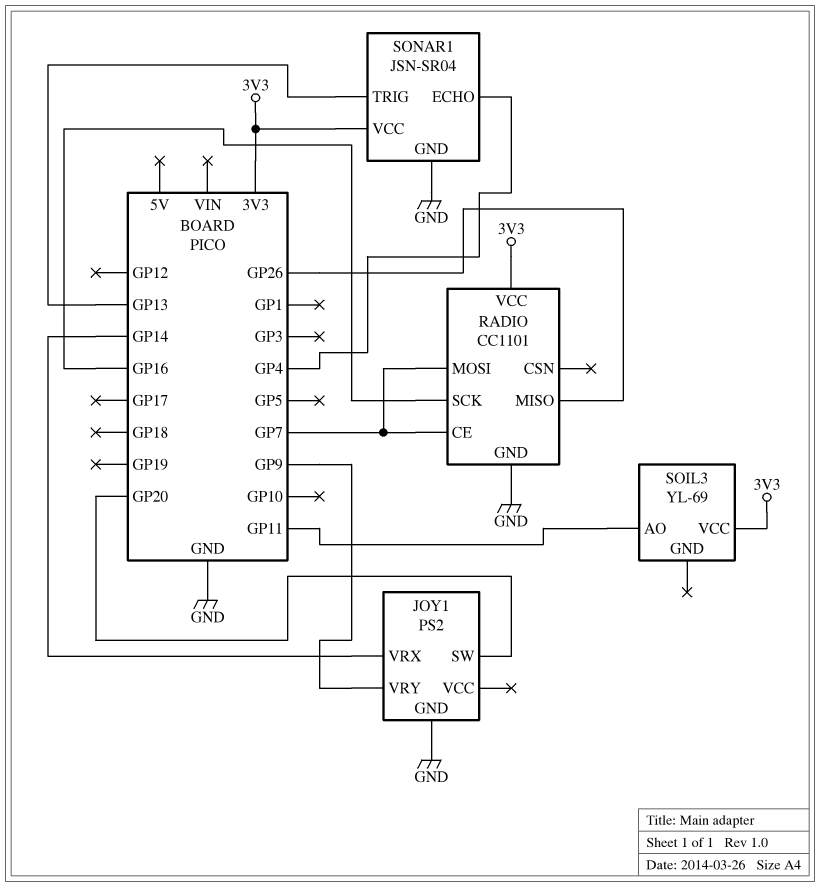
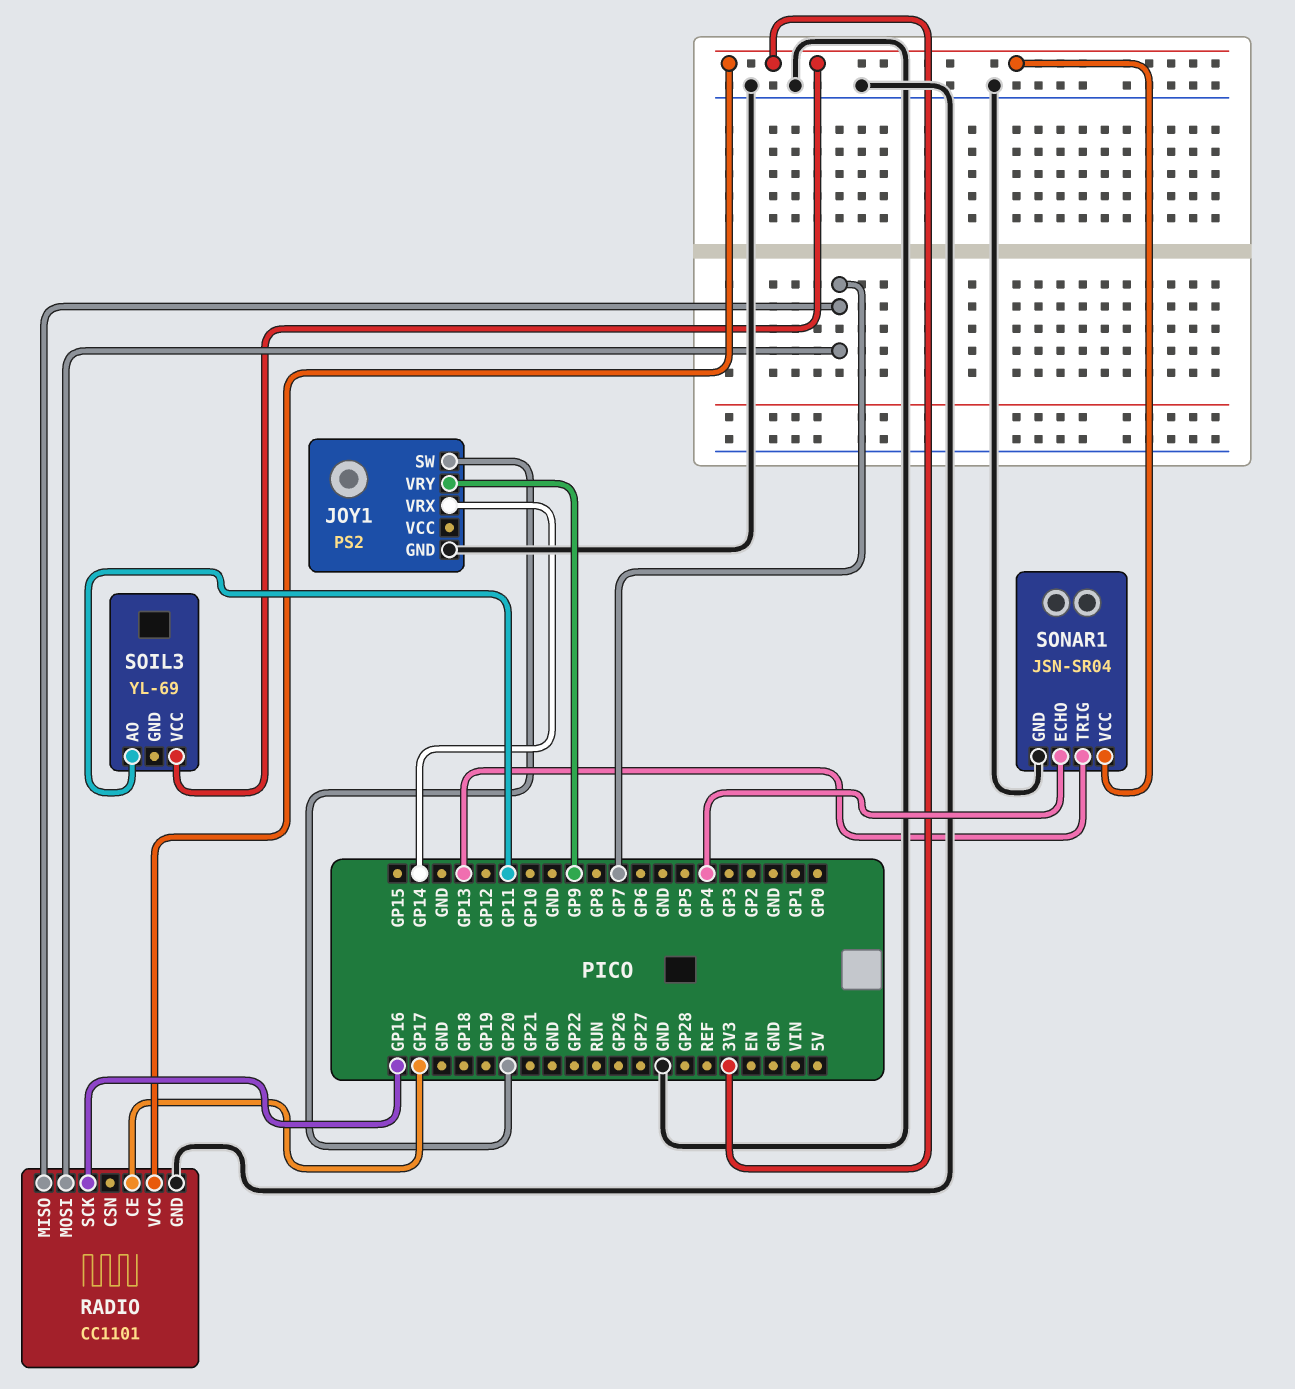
RADIO pin CE: GP7 -> GP17
RADIO pin MISO: GP26 -> GP7

